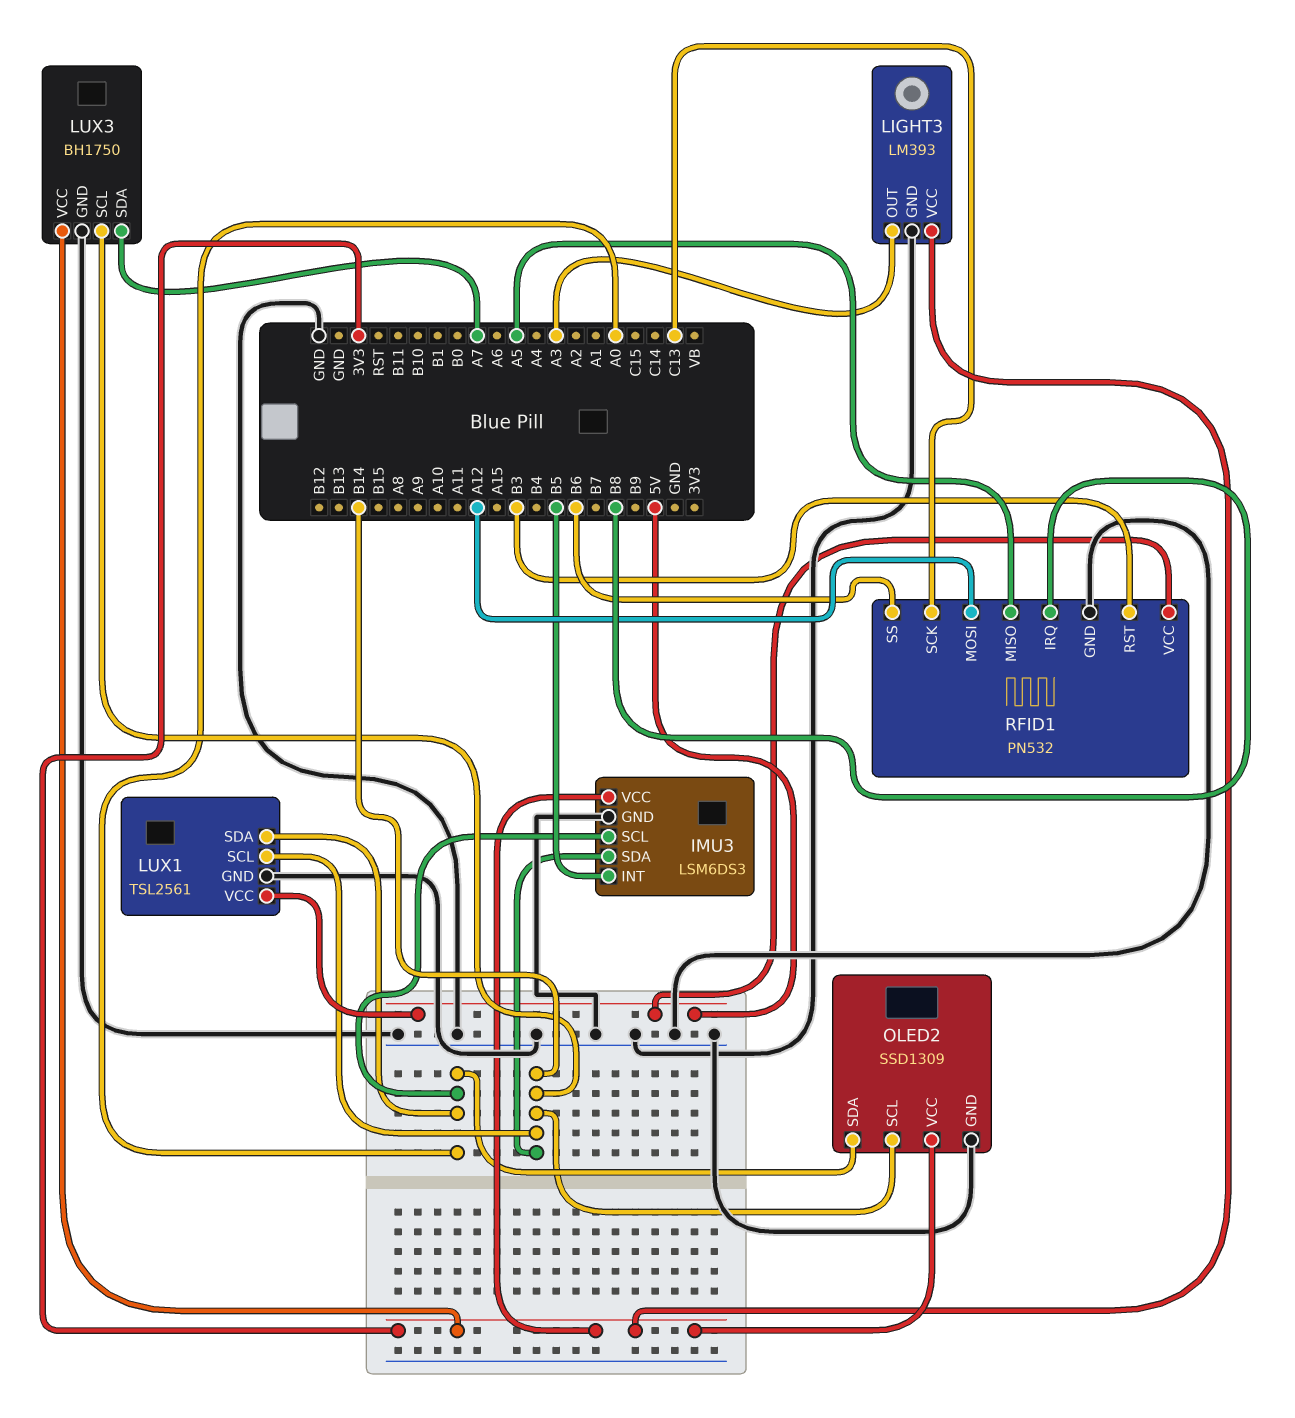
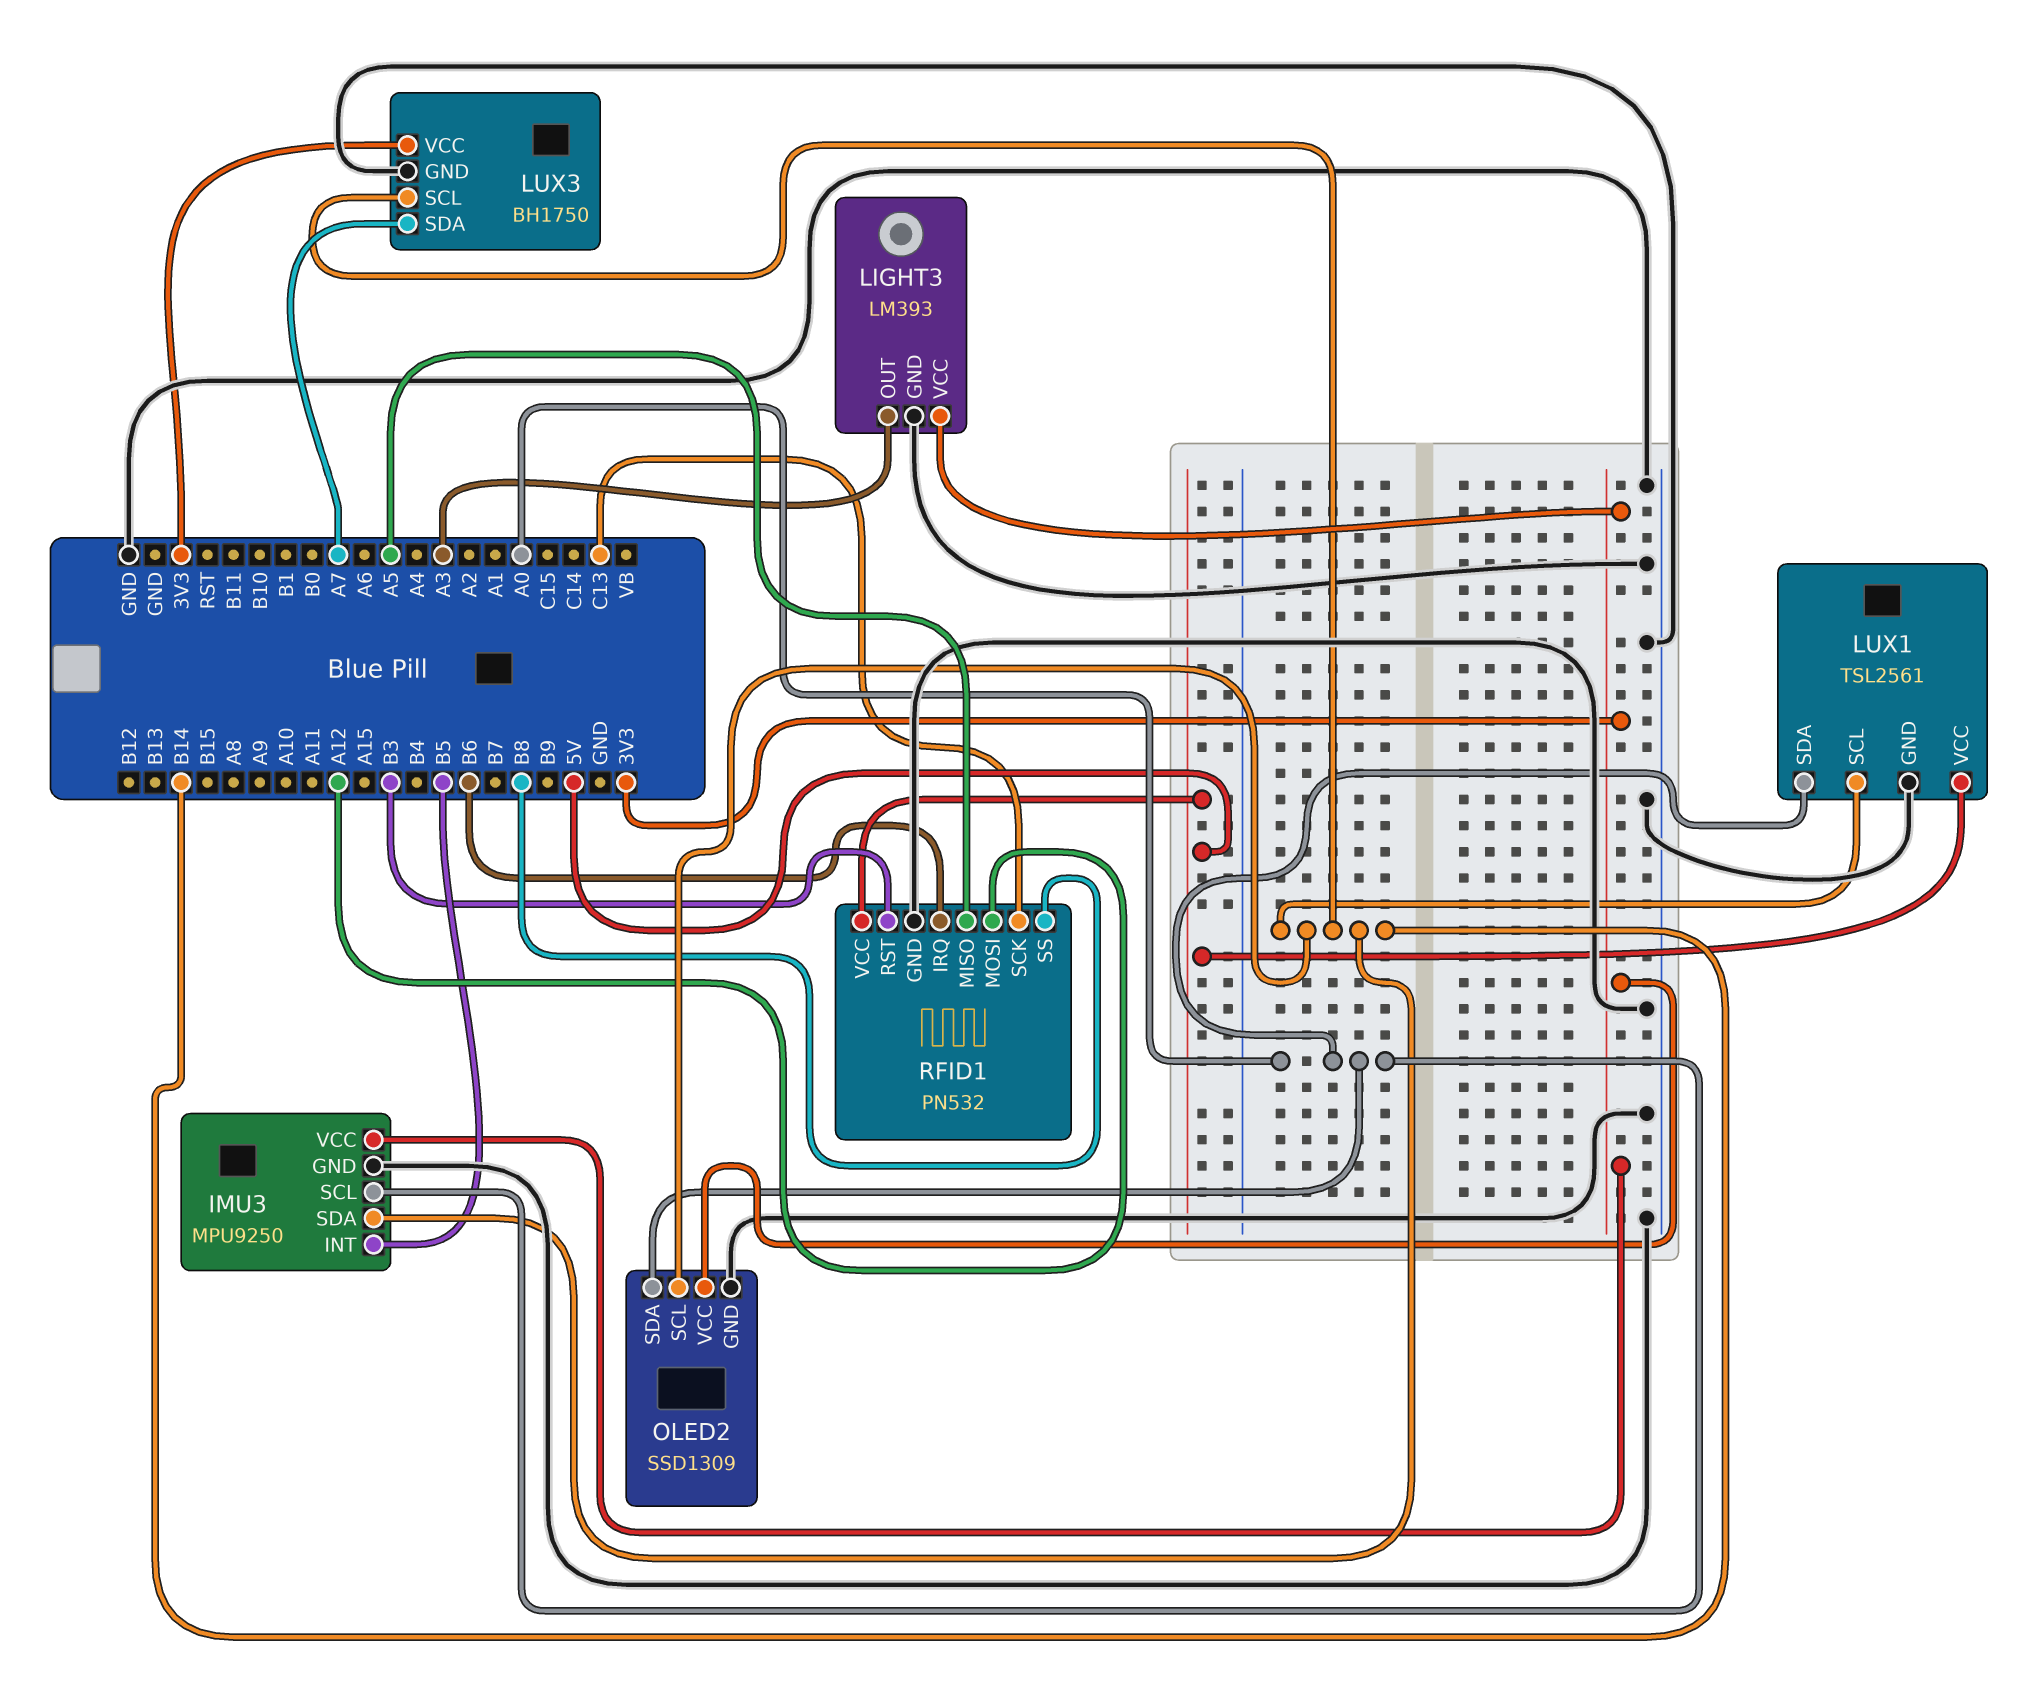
IMU3: LSM6DS3 -> MPU9250
RFID1 pin IRQ: B8 -> B6
RFID1 pin SS: B6 -> B8

